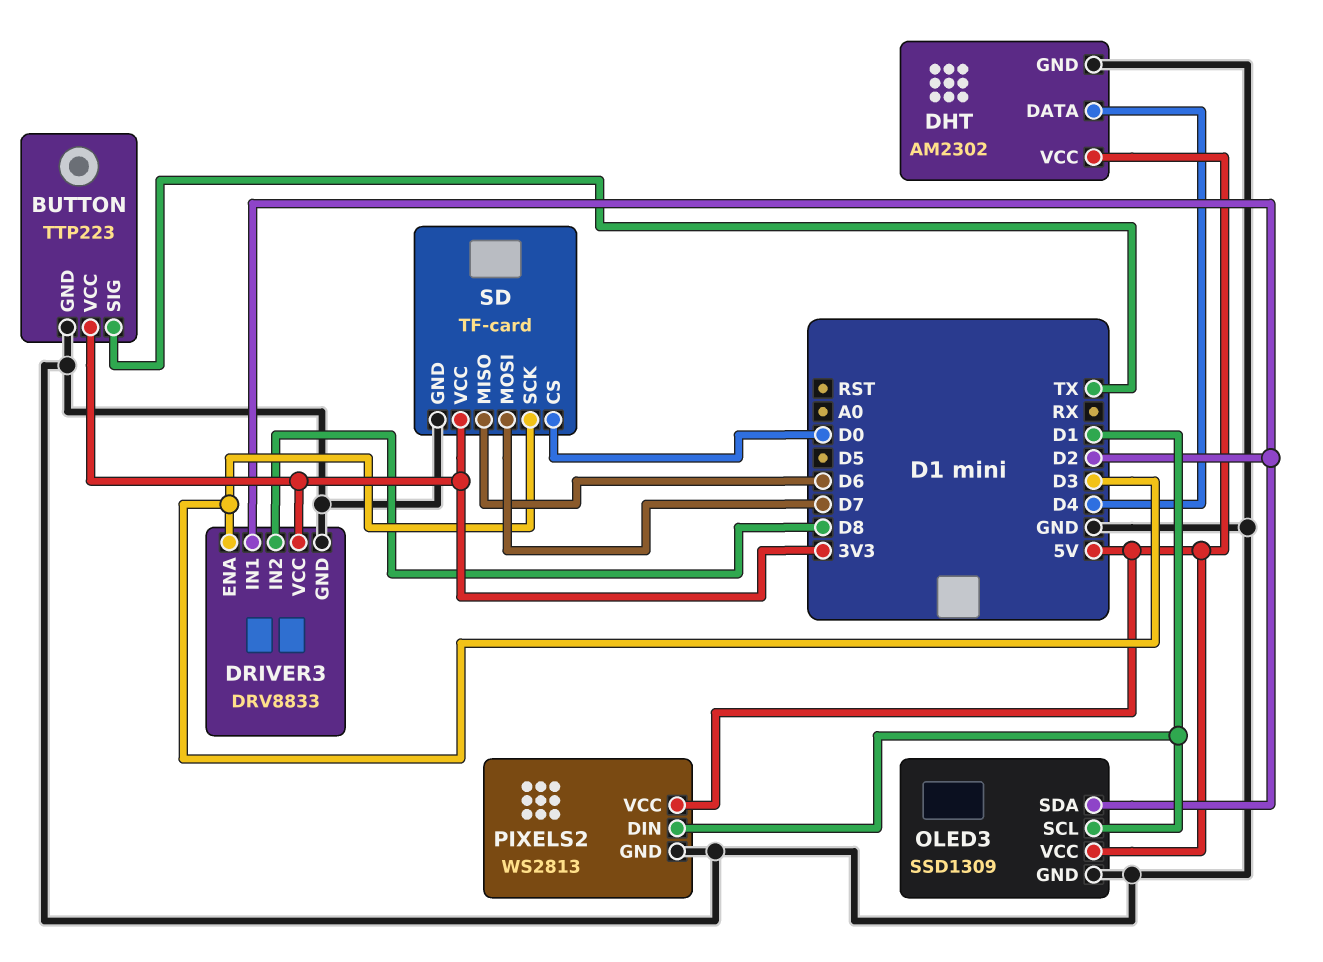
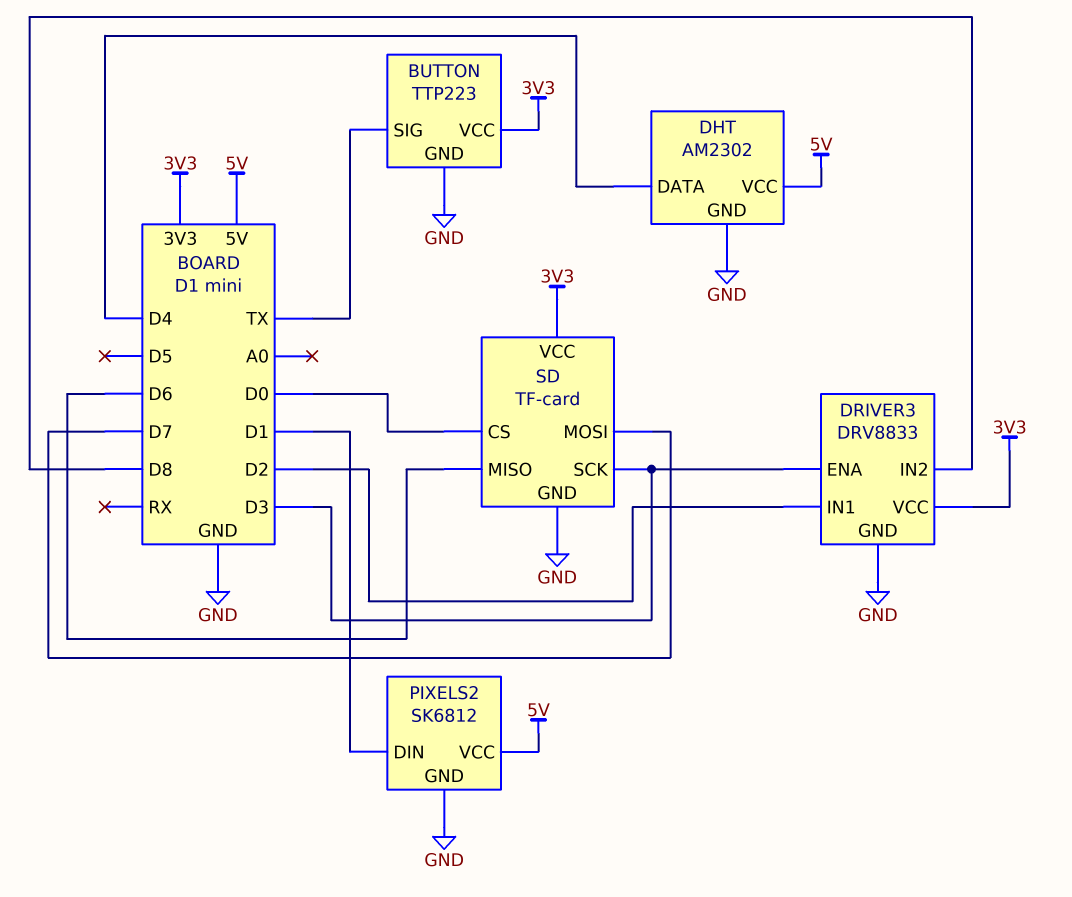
OLED3: SSD1309 -> none
OLED3 pin GND: GND -> none
OLED3 pin SCL: D1 -> none
OLED3 pin SDA: D2 -> none
OLED3 pin VCC: 5V -> none
PIXELS2: WS2813 -> SK6812

